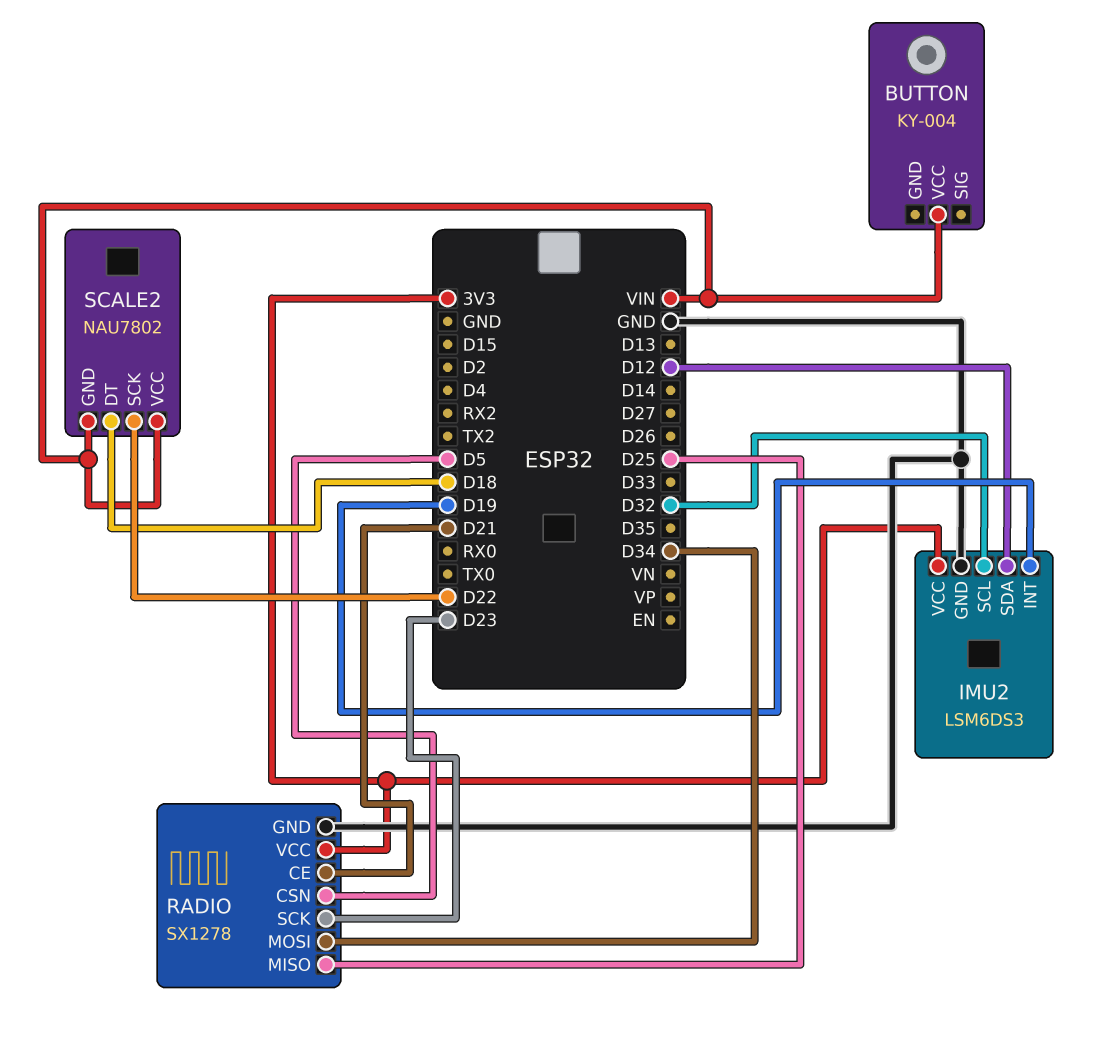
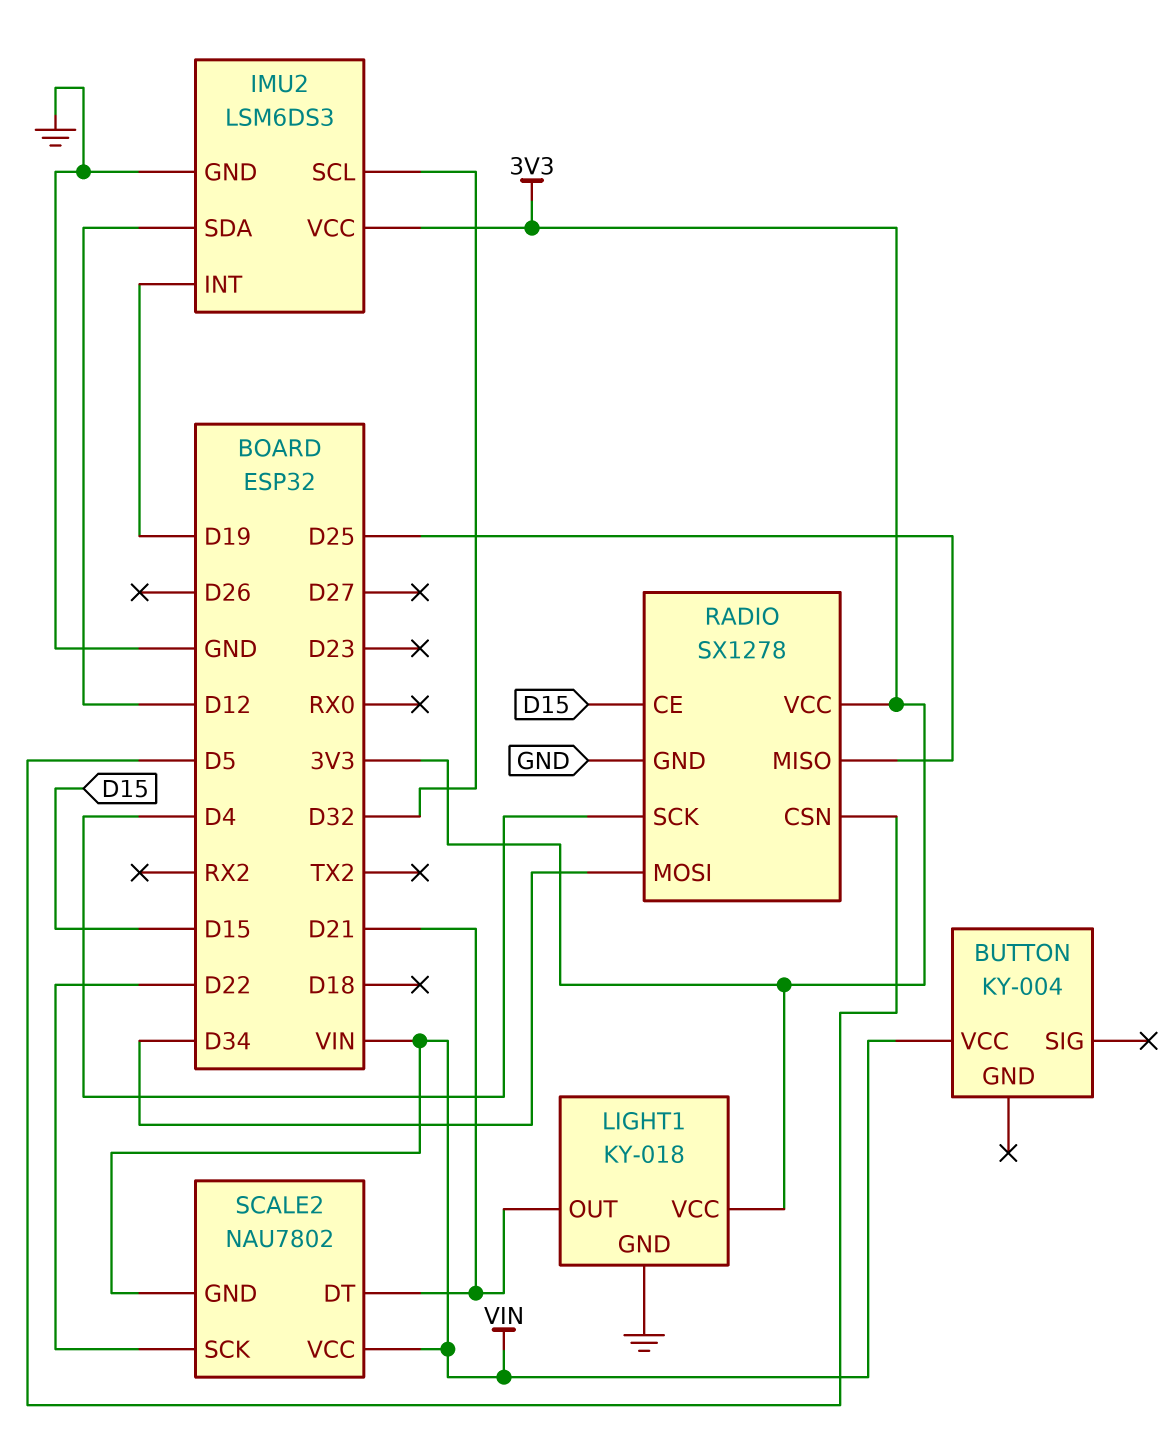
LIGHT1: none -> KY-018
LIGHT1 pin GND: none -> GND
LIGHT1 pin OUT: none -> D21
LIGHT1 pin VCC: none -> 3V3
RADIO pin CE: D21 -> D15
RADIO pin SCK: D23 -> D4
SCALE2 pin DT: D18 -> D21

